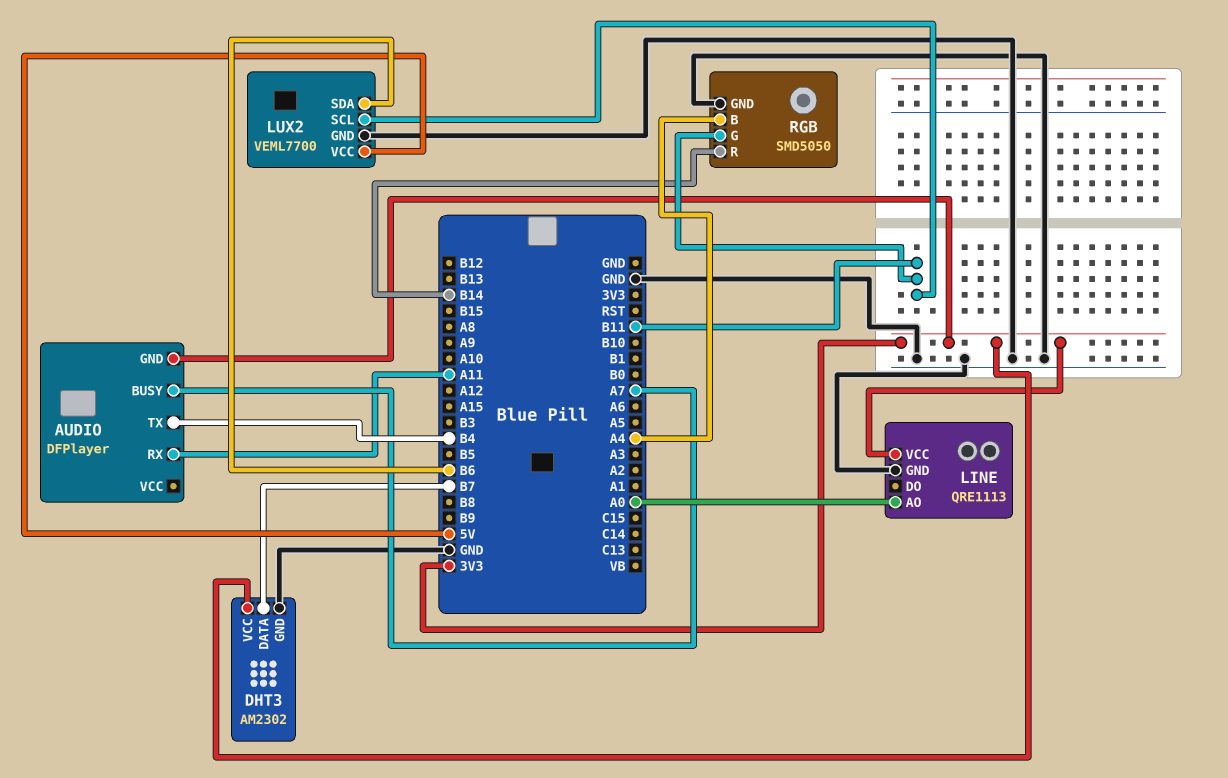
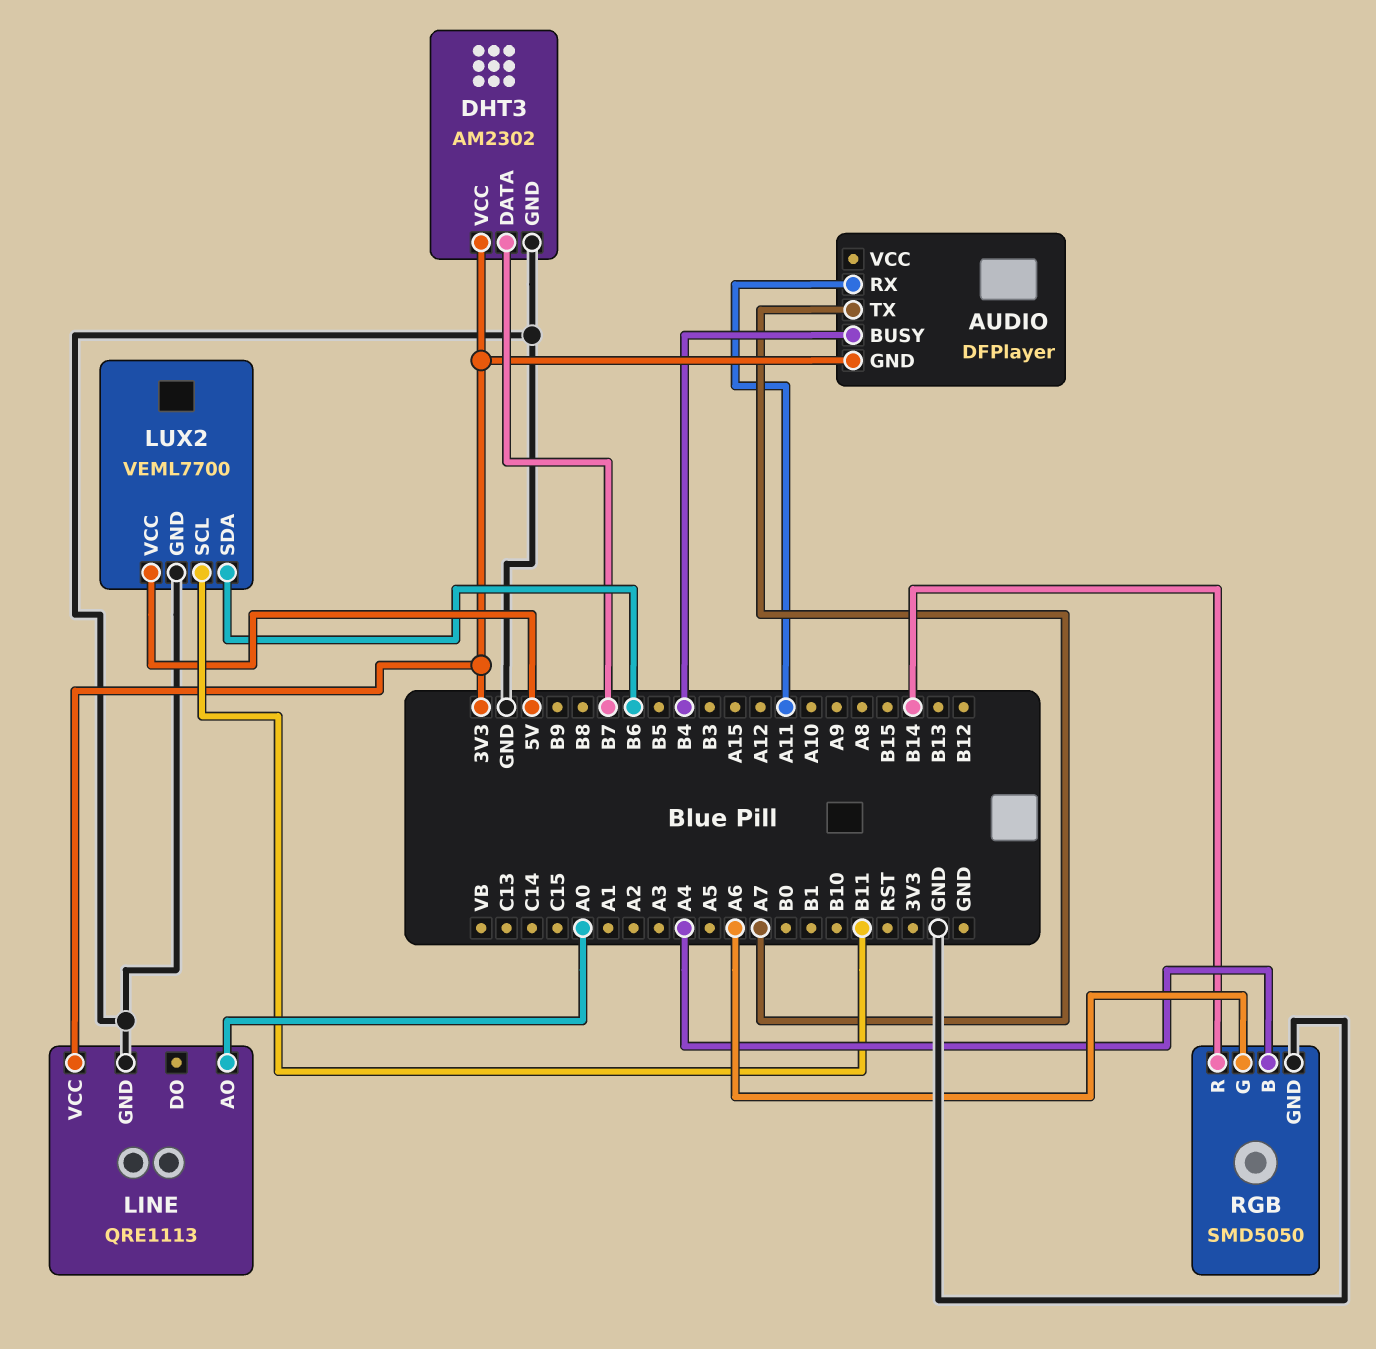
AUDIO pin BUSY: A7 -> B4
AUDIO pin TX: B4 -> A7
RGB pin G: B11 -> A6

